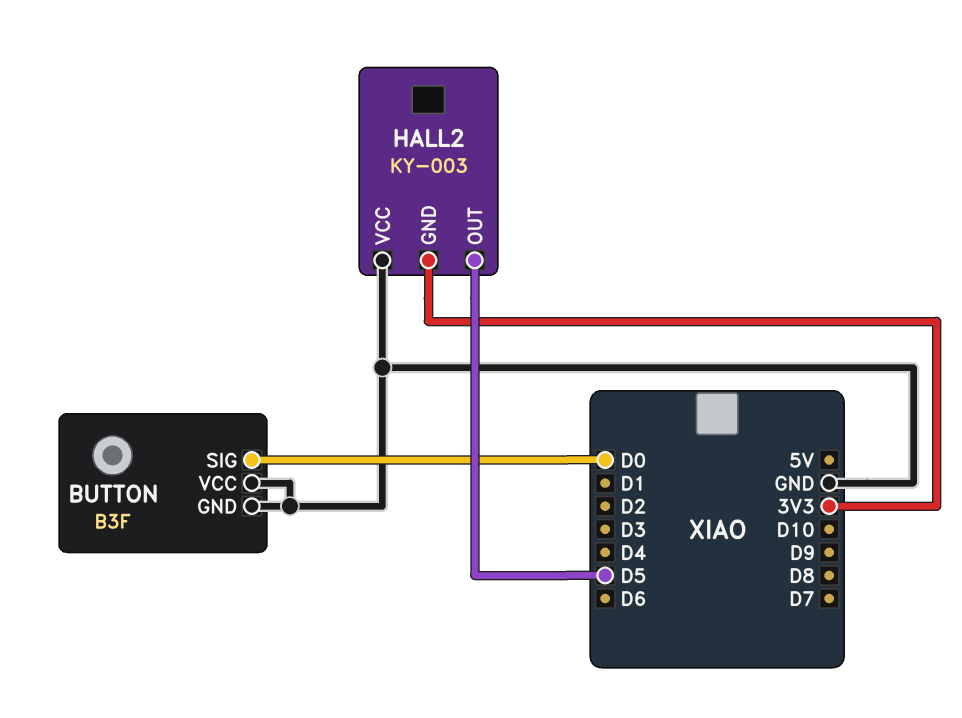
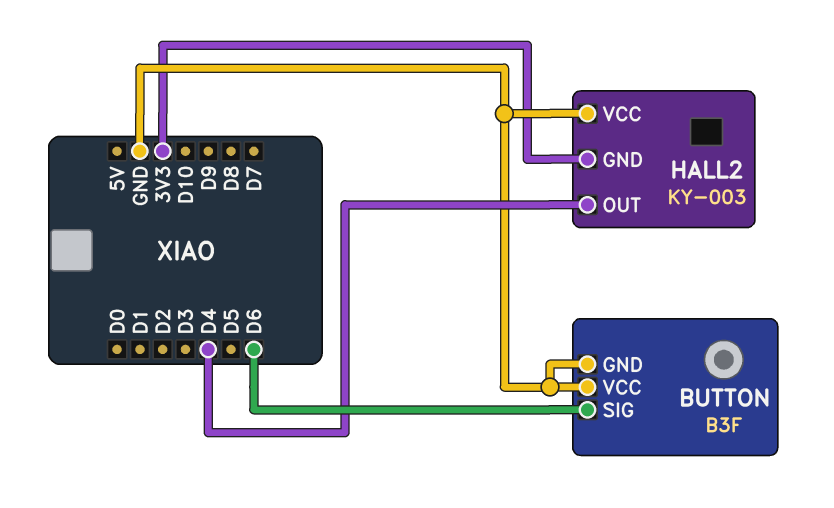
BUTTON pin SIG: D0 -> D6
HALL2 pin OUT: D5 -> D4

